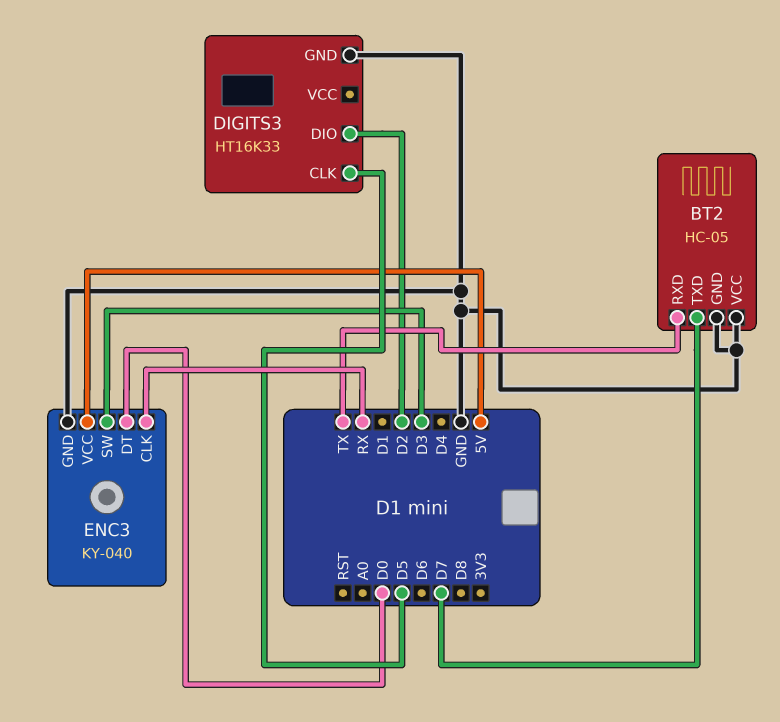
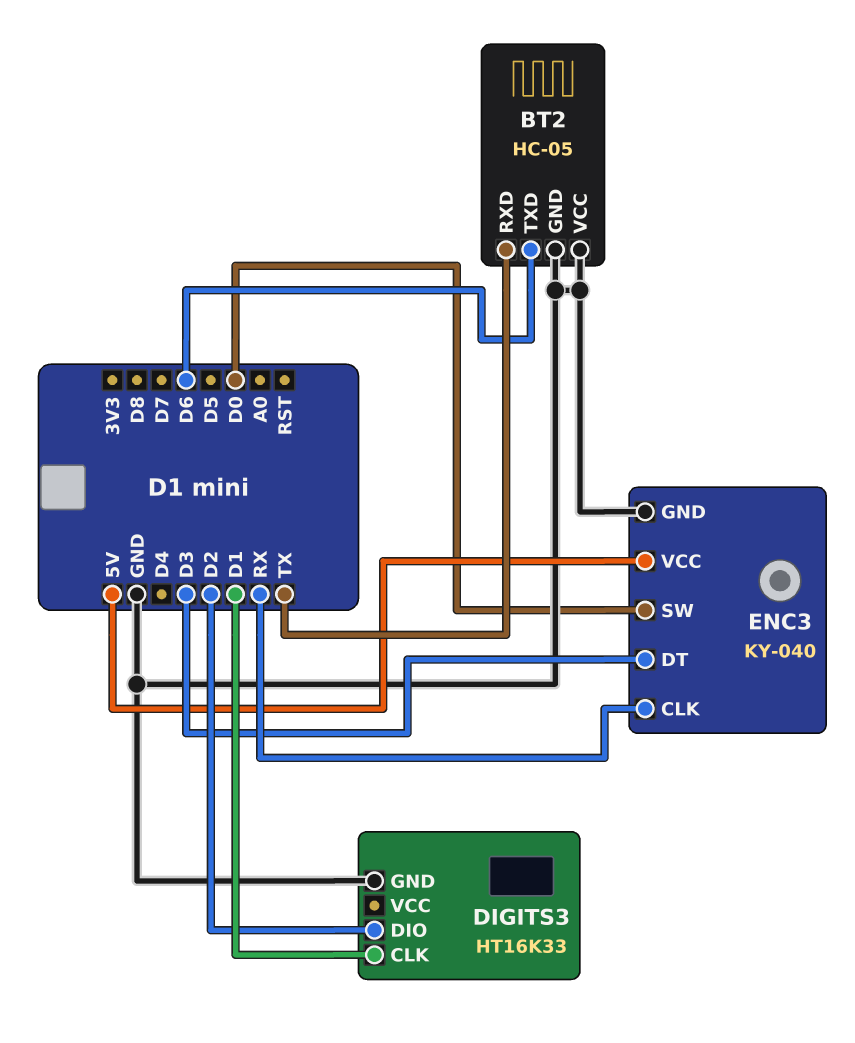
BT2 pin TXD: D7 -> D6
DIGITS3 pin CLK: D5 -> D1
ENC3 pin DT: D0 -> D3
ENC3 pin SW: D3 -> D0

